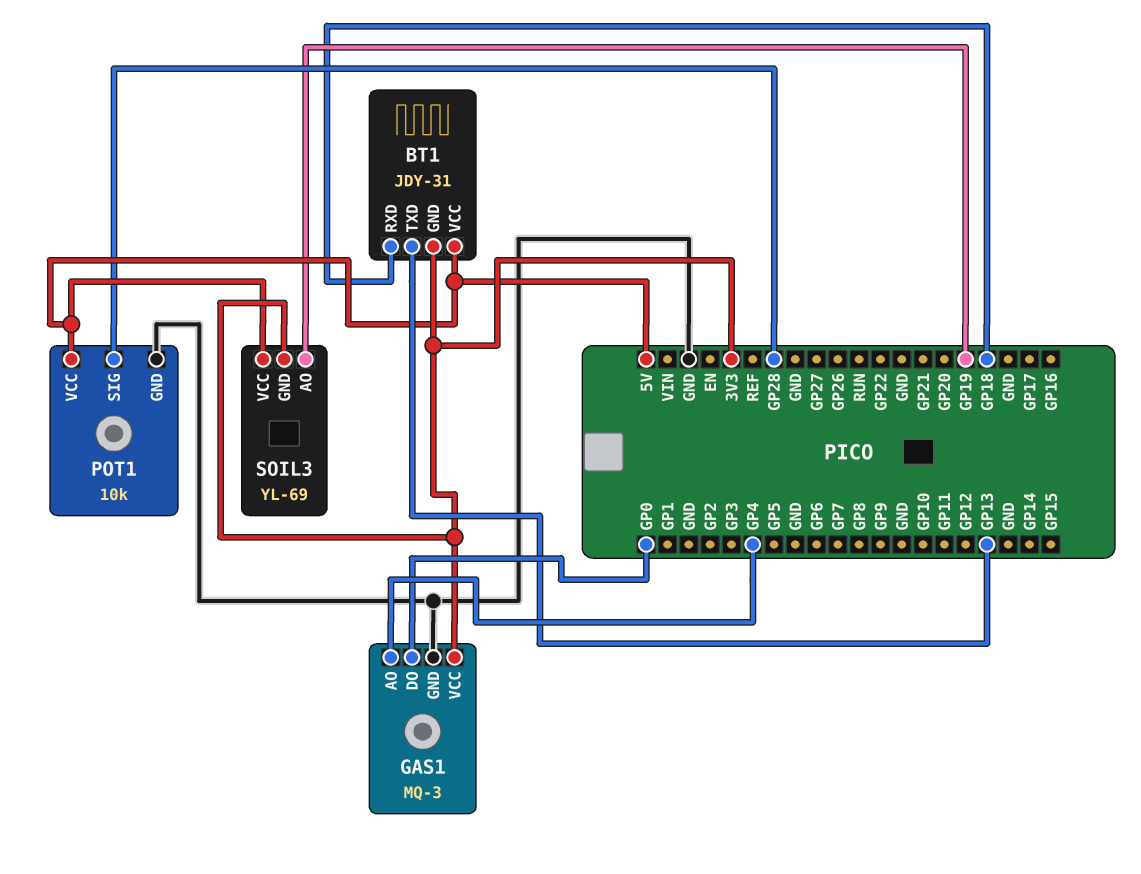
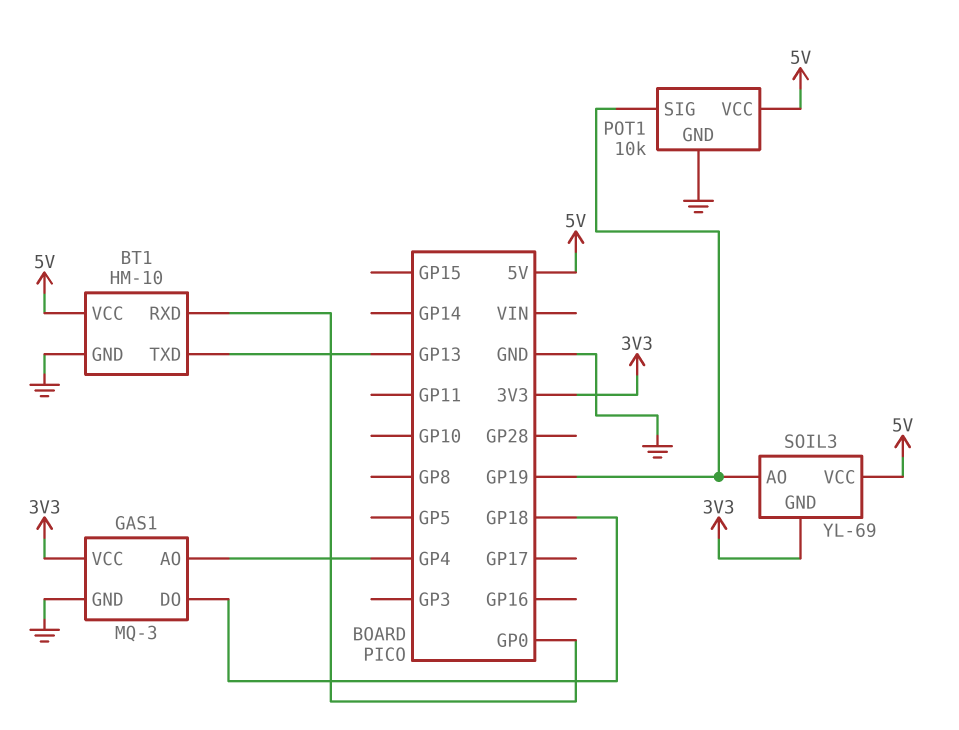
BT1: JDY-31 -> HM-10
BT1 pin GND: 3V3 -> GND
BT1 pin RXD: GP18 -> GP0
GAS1 pin DO: GP0 -> GP18
POT1 pin SIG: GP28 -> GP19

